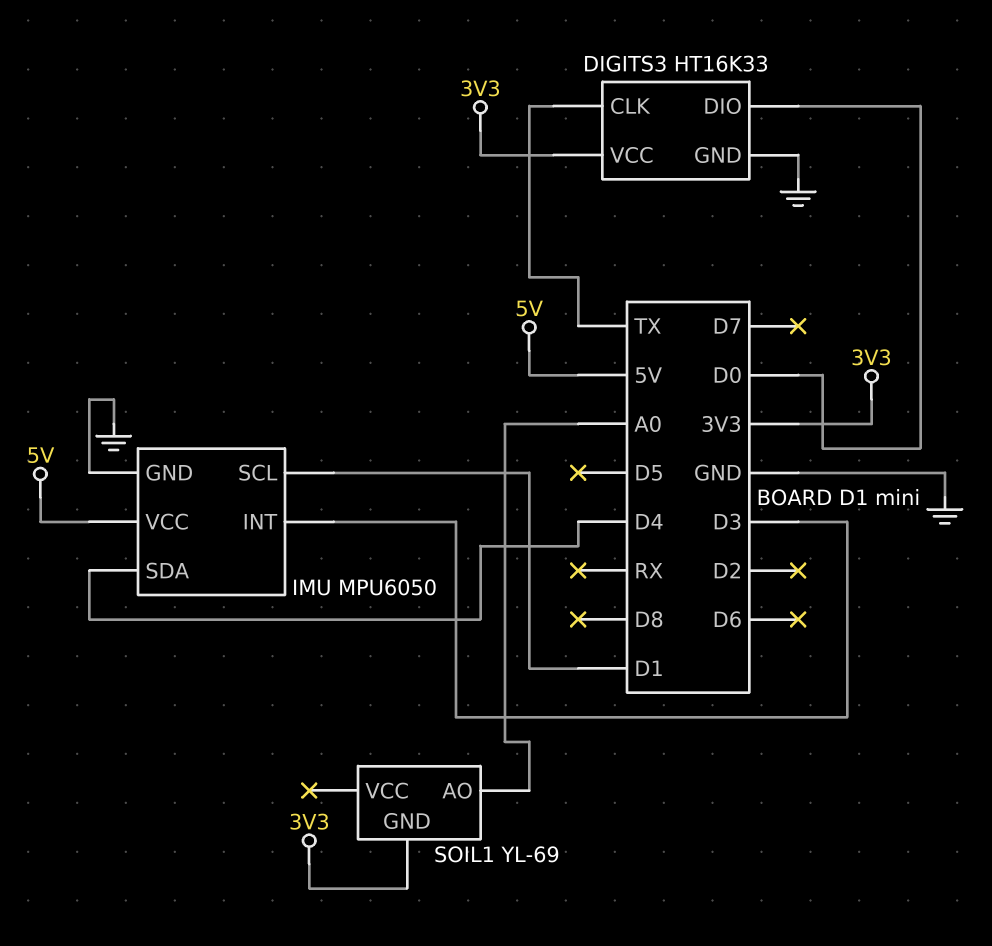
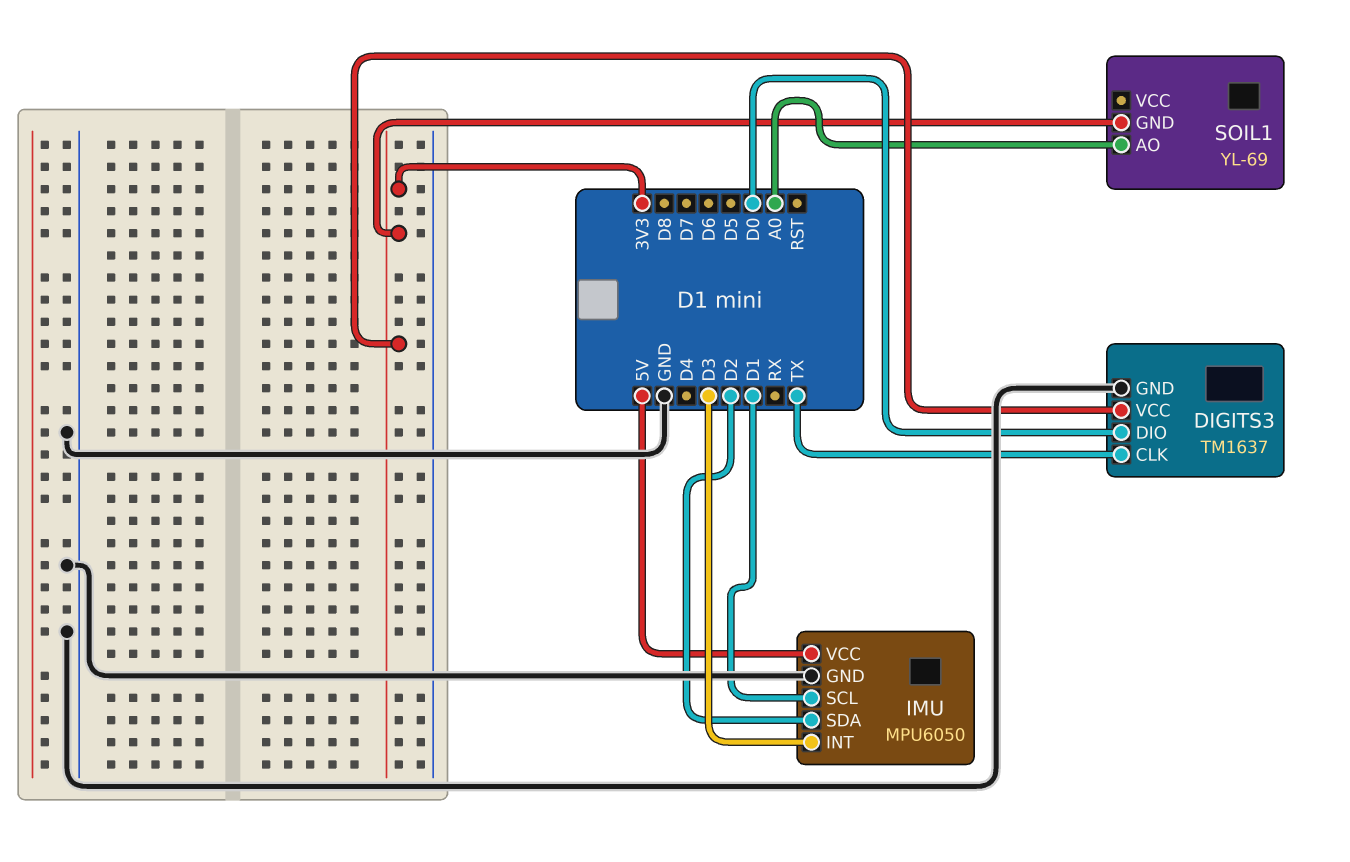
DIGITS3: HT16K33 -> TM1637
IMU pin SDA: D4 -> D2

